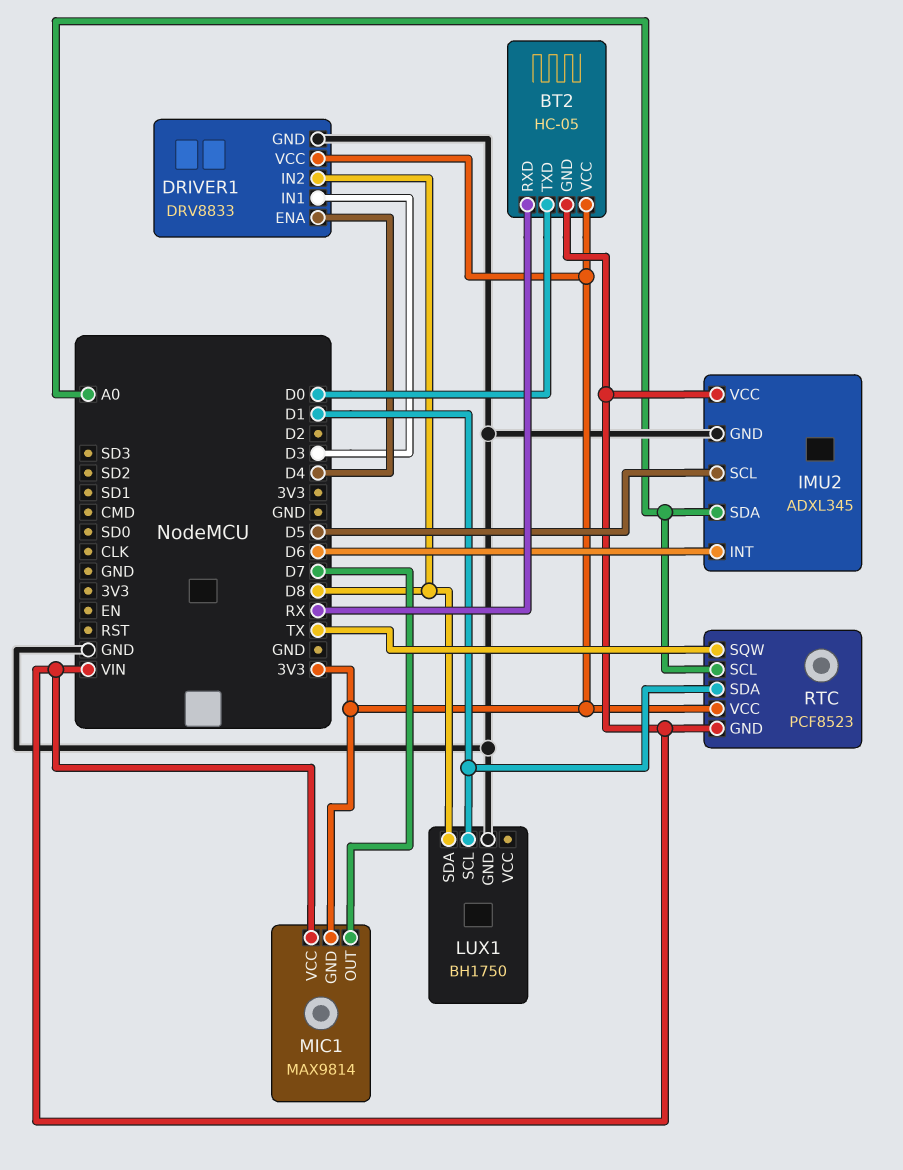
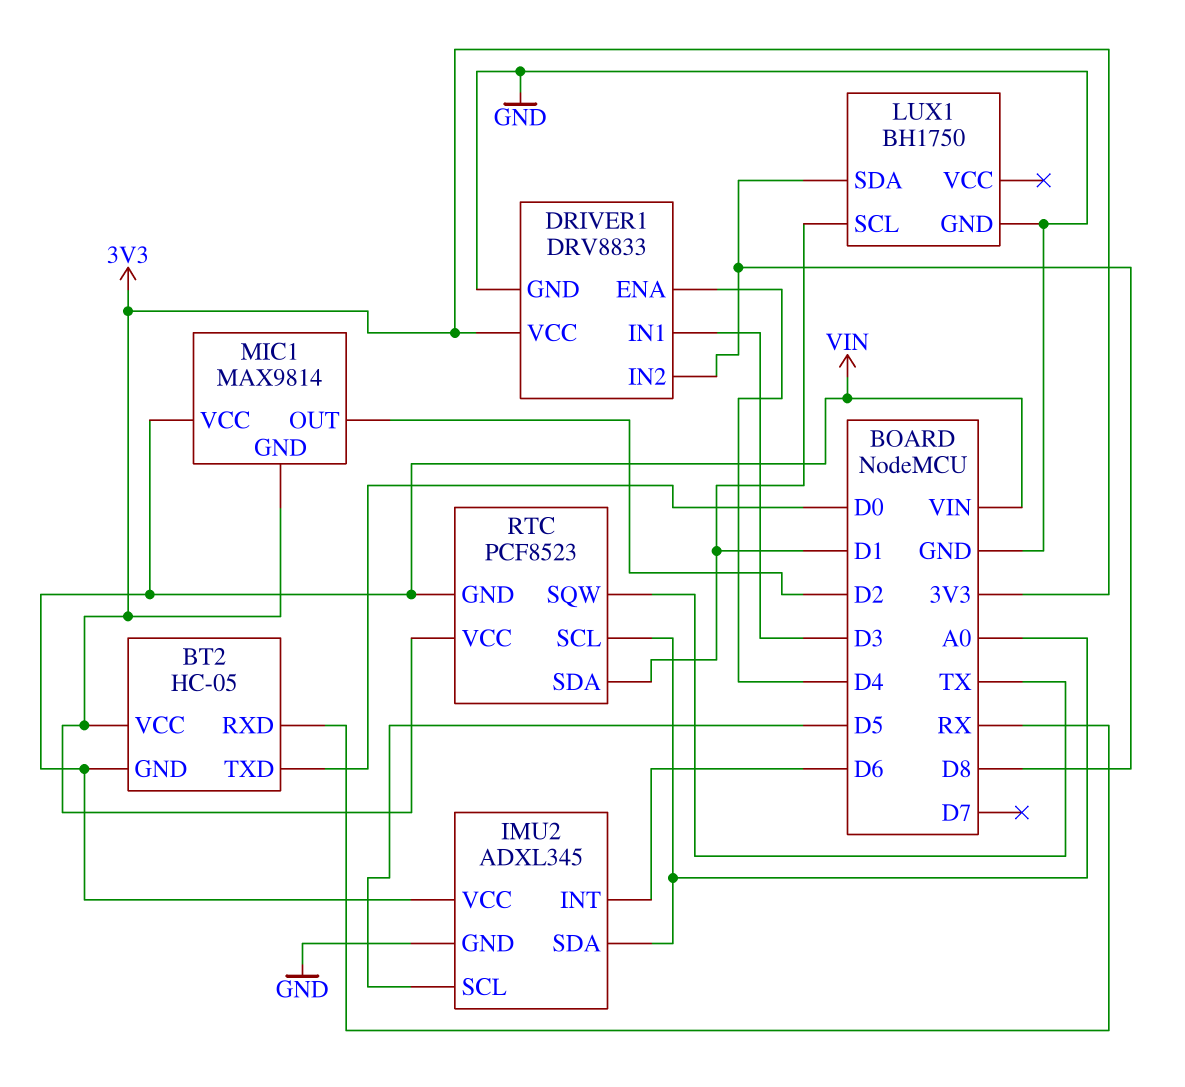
MIC1 pin OUT: D7 -> D2

